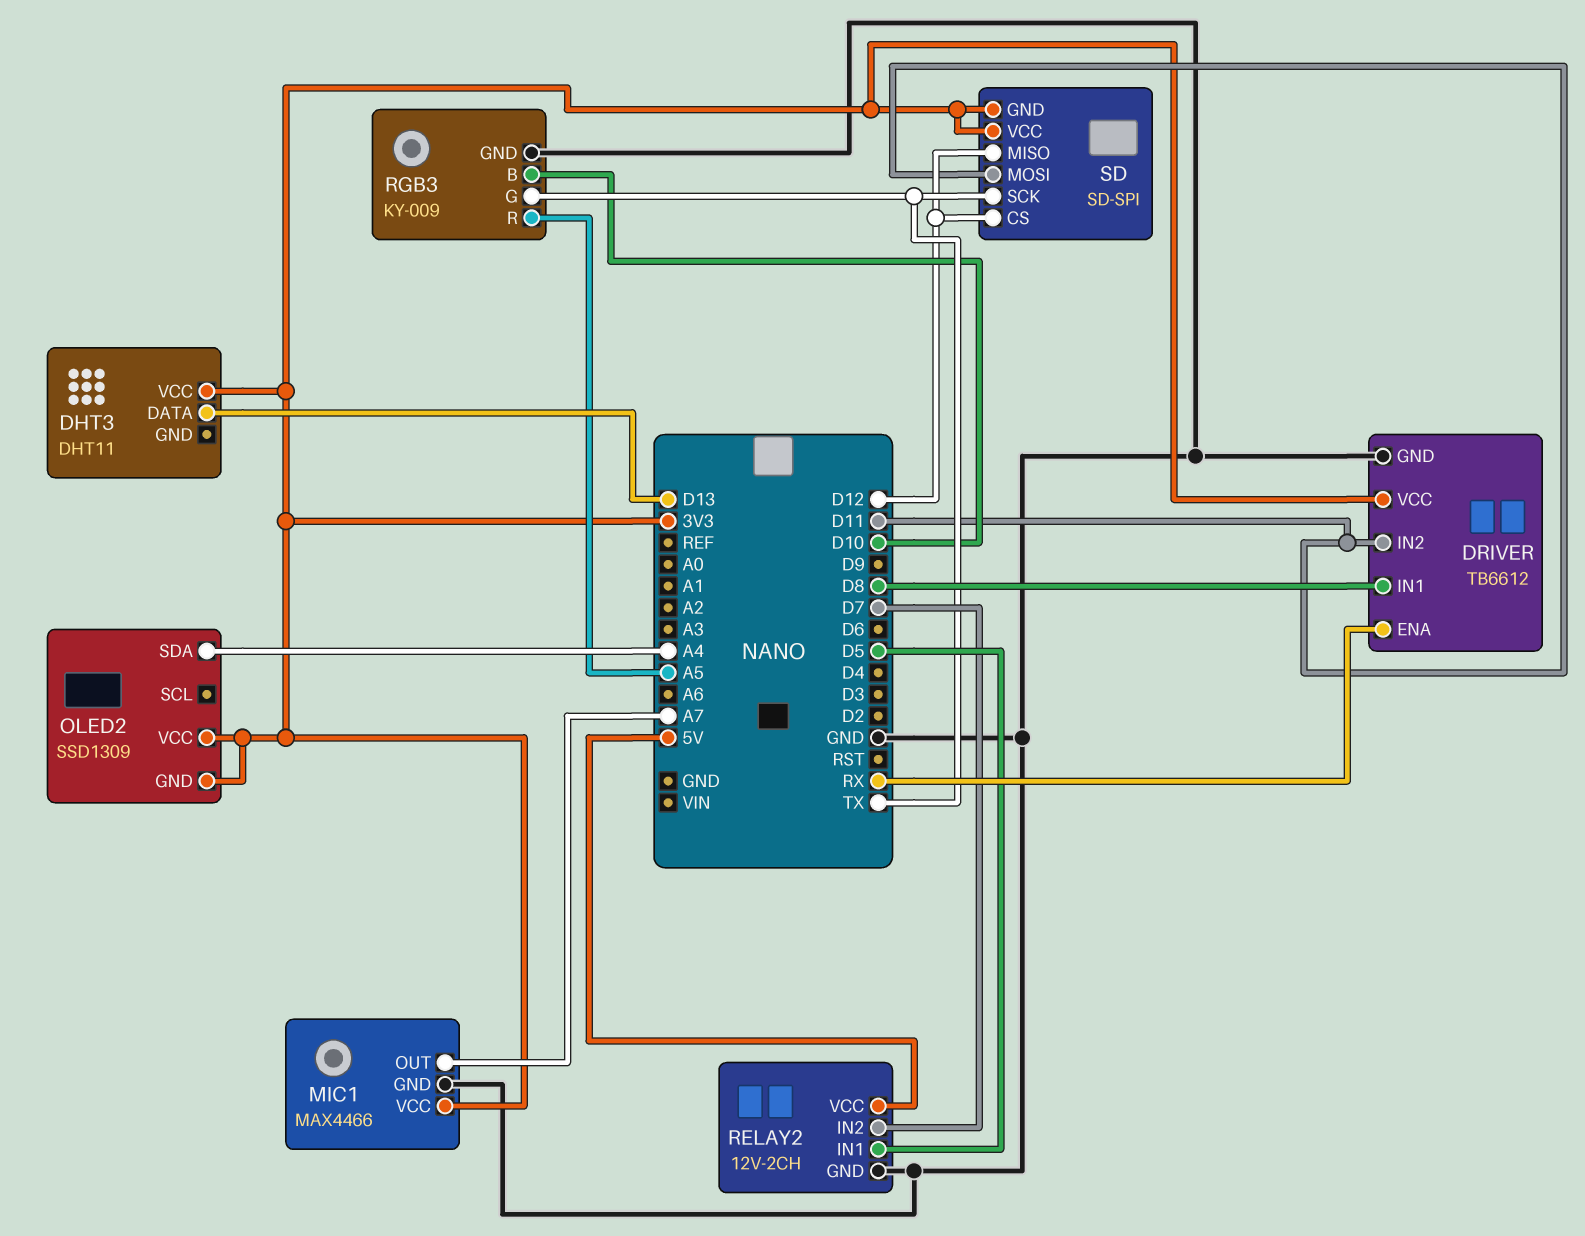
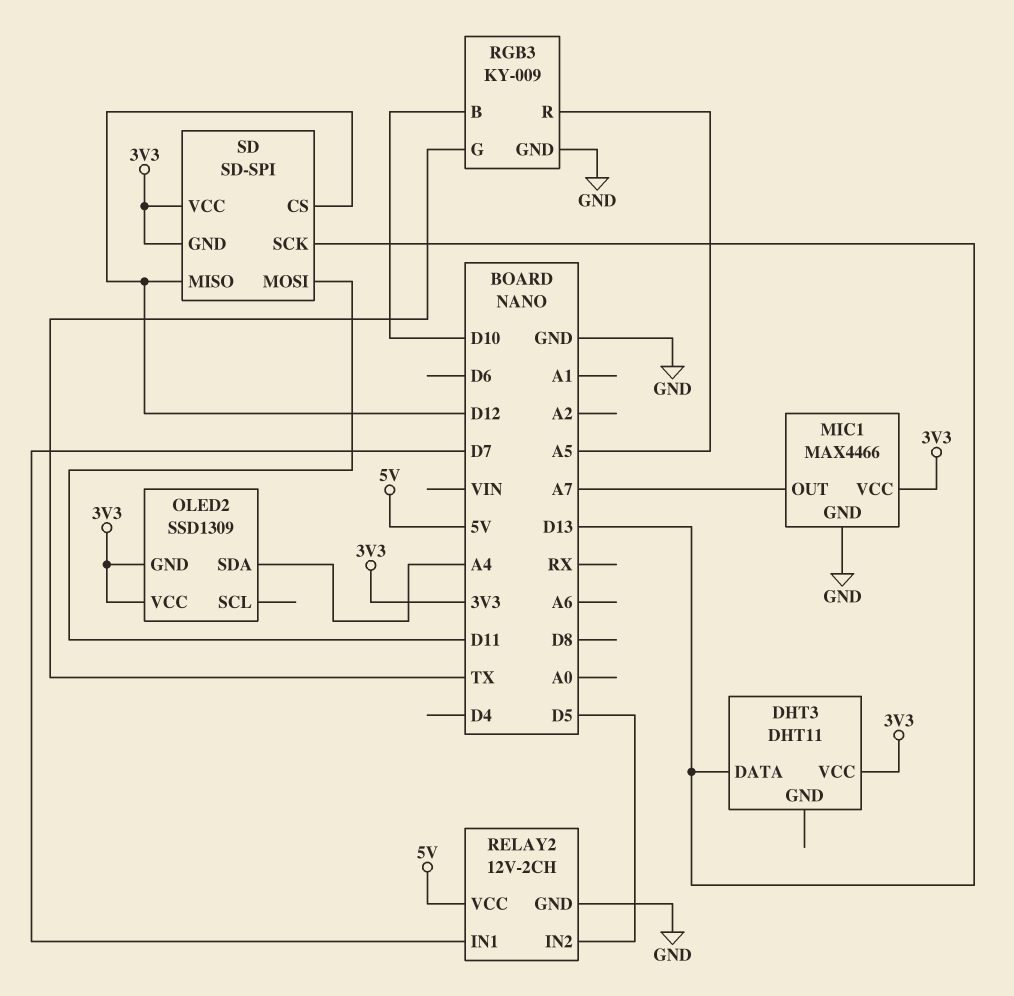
DRIVER: TB6612 -> none
DRIVER pin ENA: RX -> none
DRIVER pin GND: GND -> none
DRIVER pin IN1: D8 -> none
DRIVER pin IN2: D11 -> none
DRIVER pin VCC: 3V3 -> none
RELAY2 pin IN1: D5 -> D7
RELAY2 pin IN2: D7 -> D5
SD pin SCK: TX -> D13

